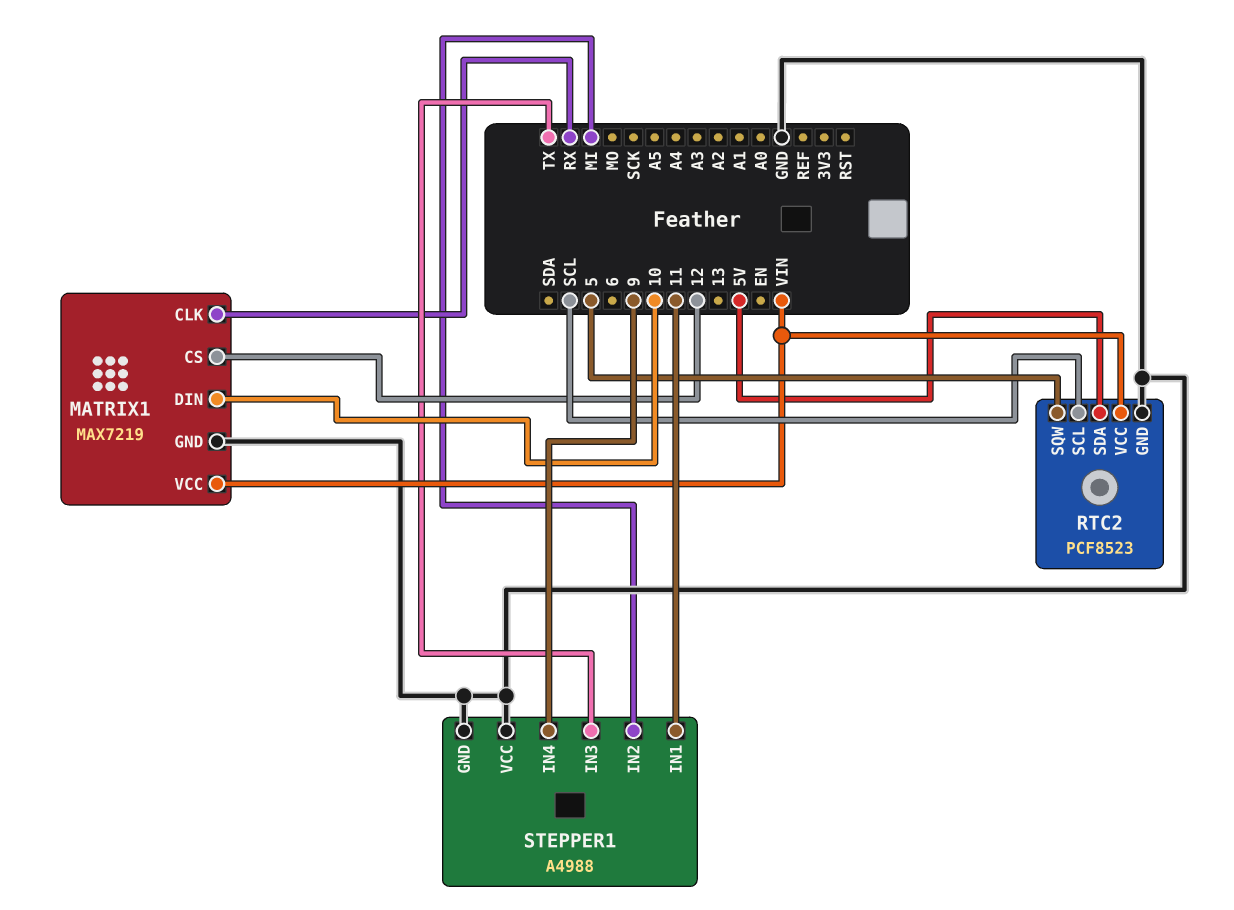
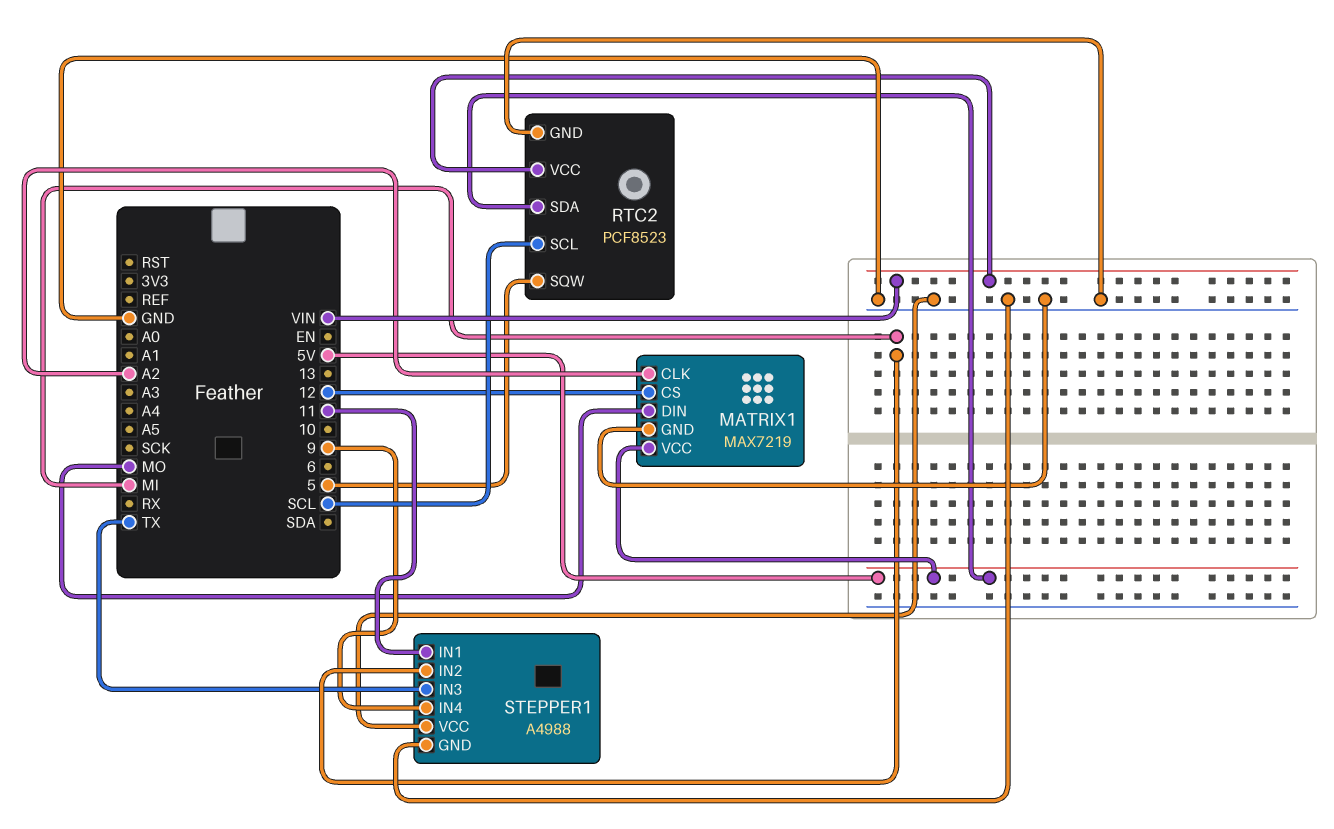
MATRIX1 pin CLK: RX -> A2
MATRIX1 pin DIN: 10 -> MO
MATRIX1 pin VCC: VIN -> 5V

